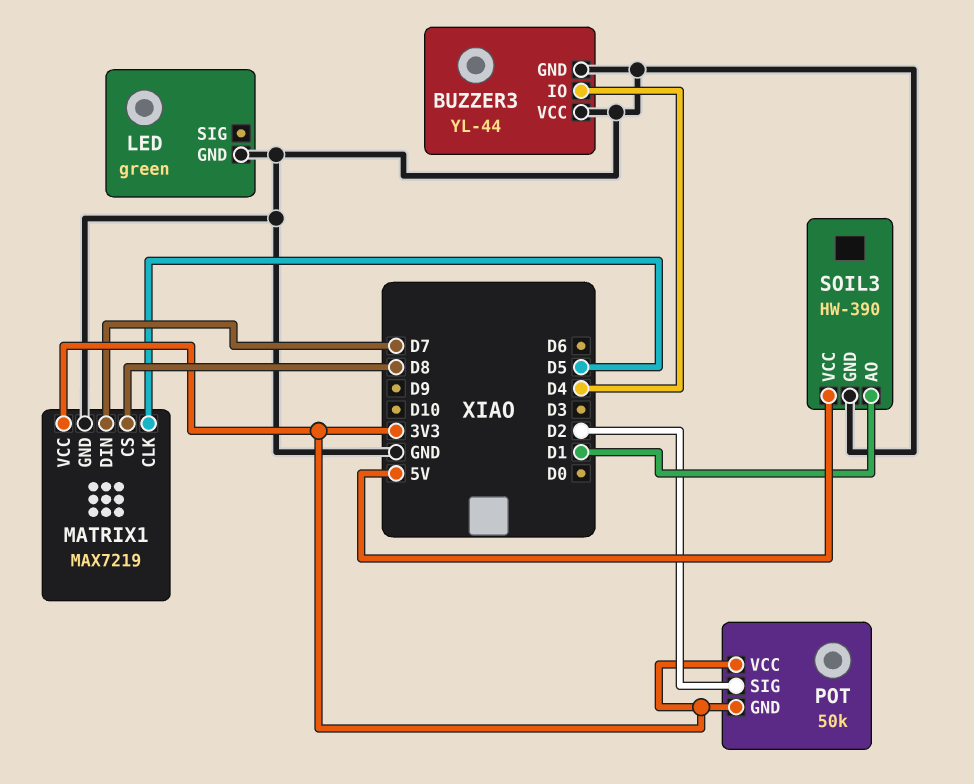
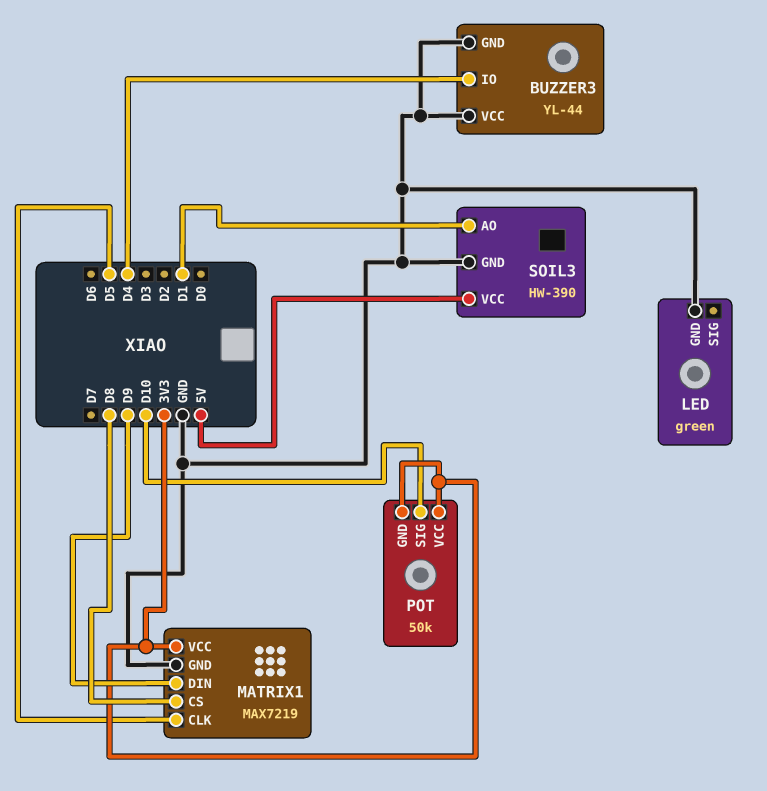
MATRIX1 pin DIN: D7 -> D9
POT pin SIG: D2 -> D10

